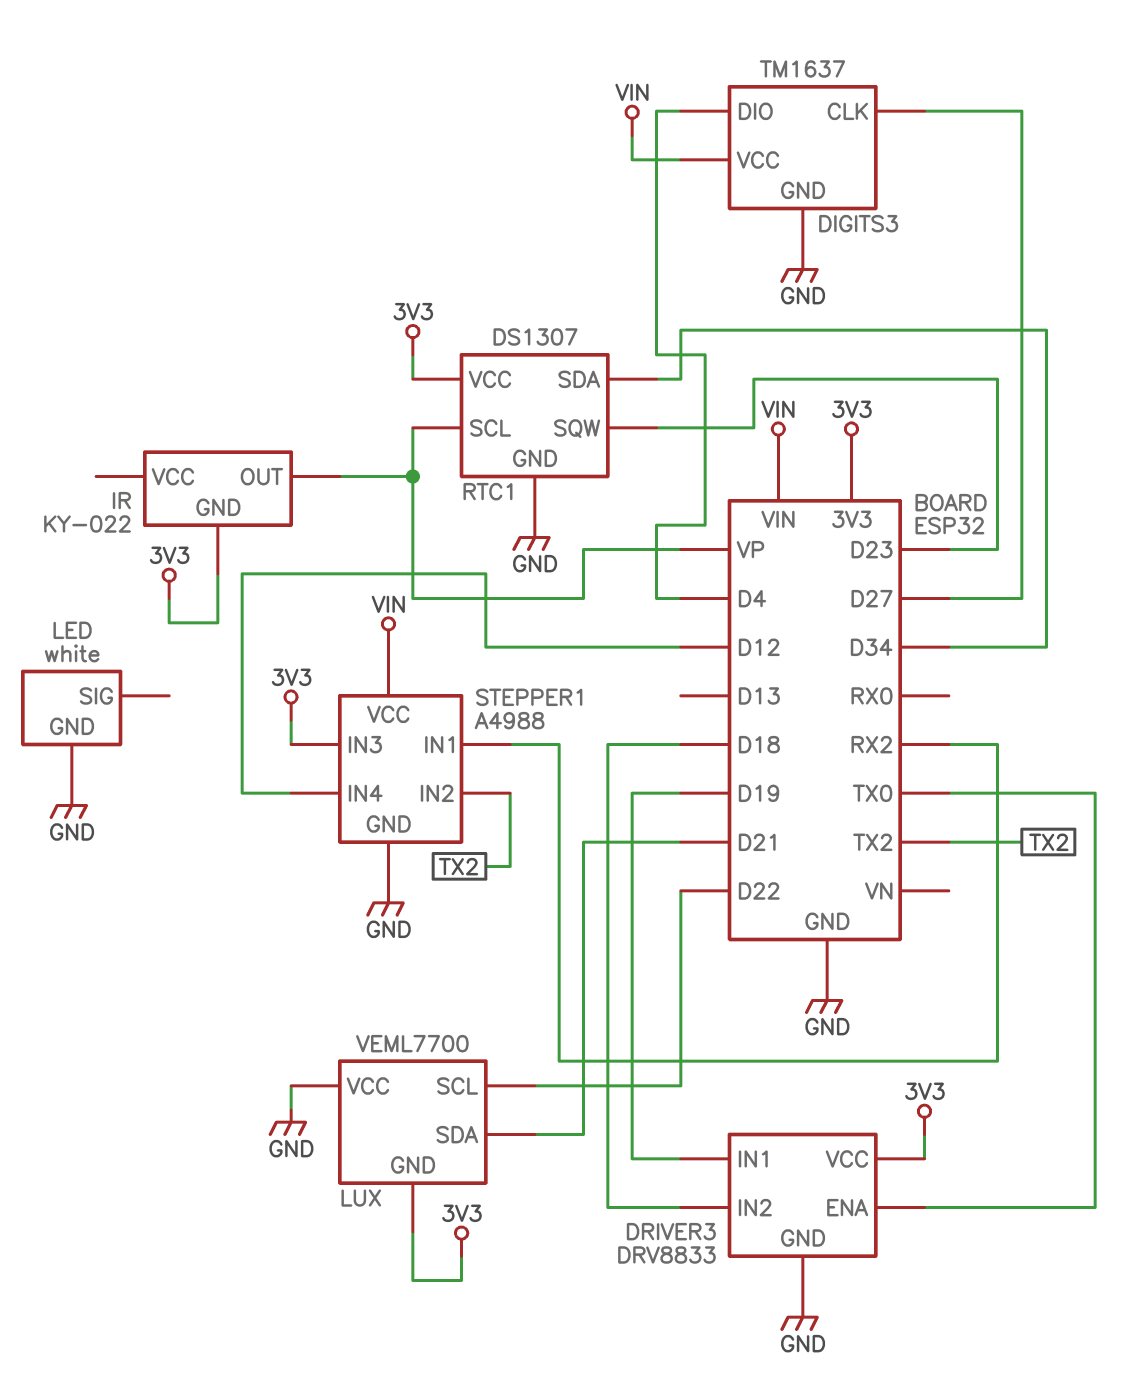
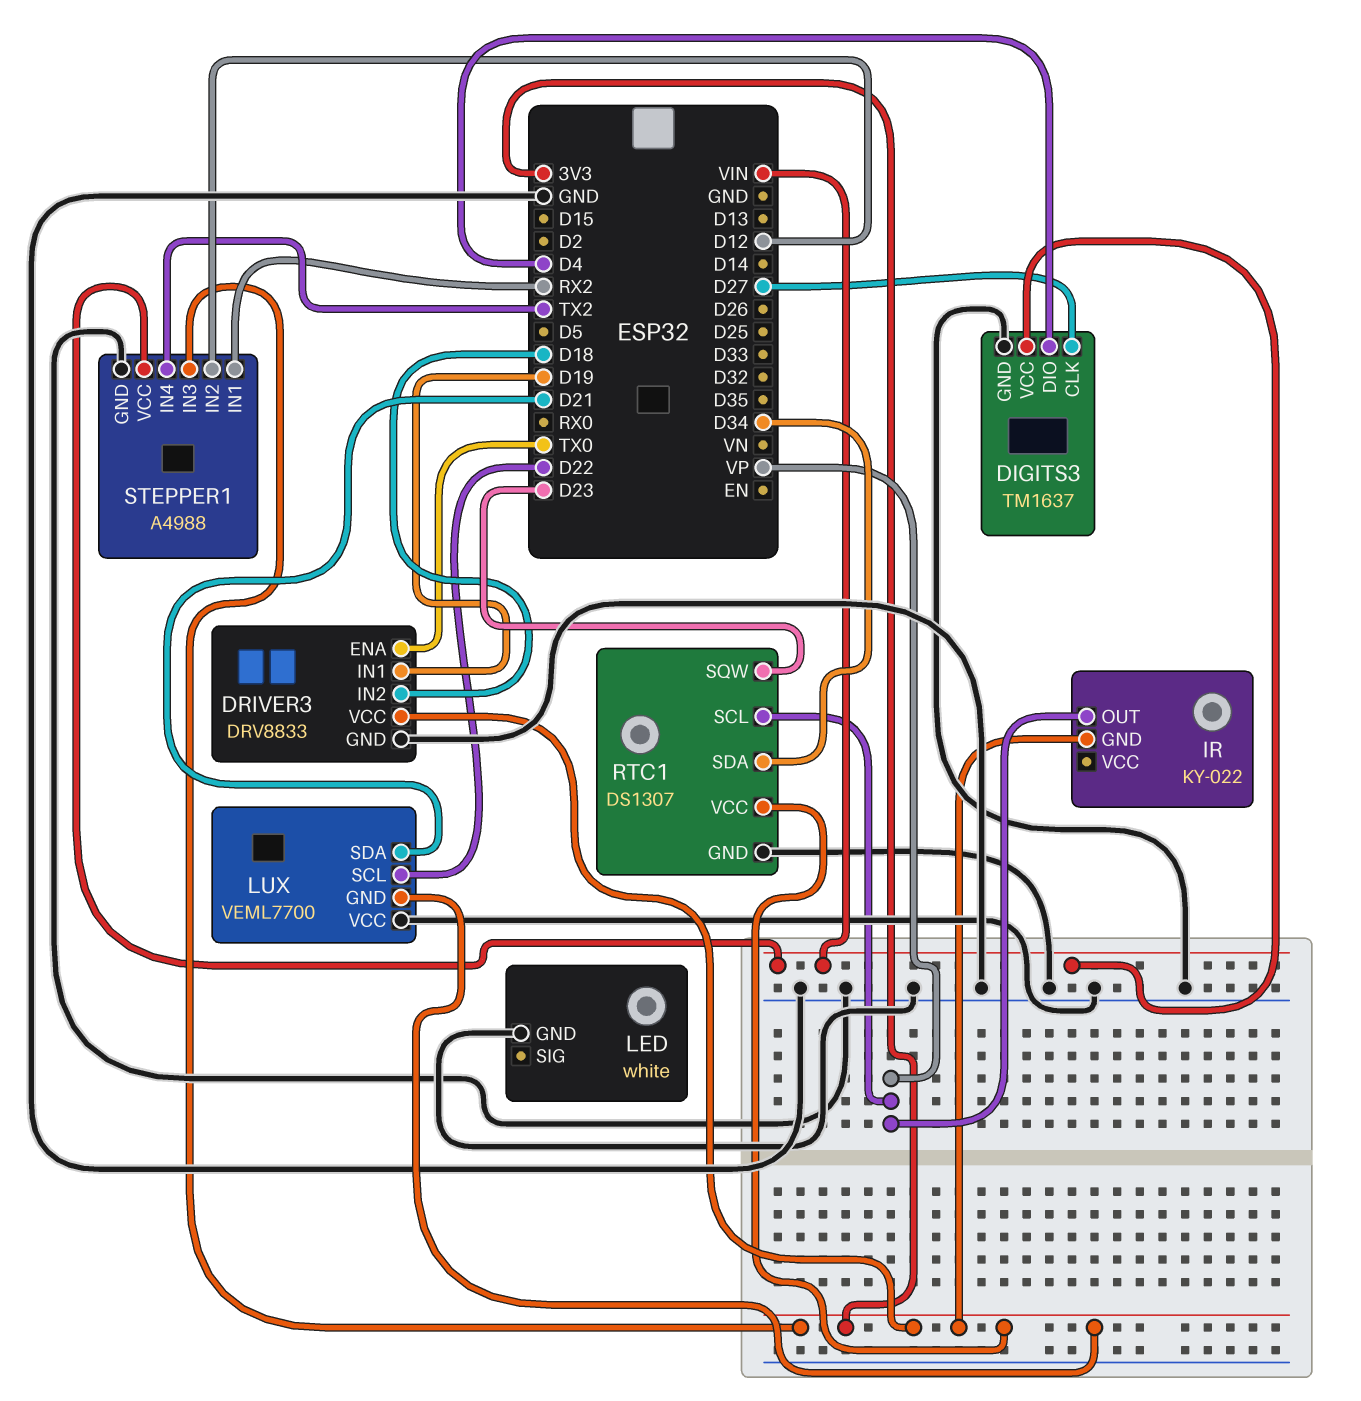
STEPPER1 pin IN2: TX2 -> D12
STEPPER1 pin IN4: D12 -> TX2

